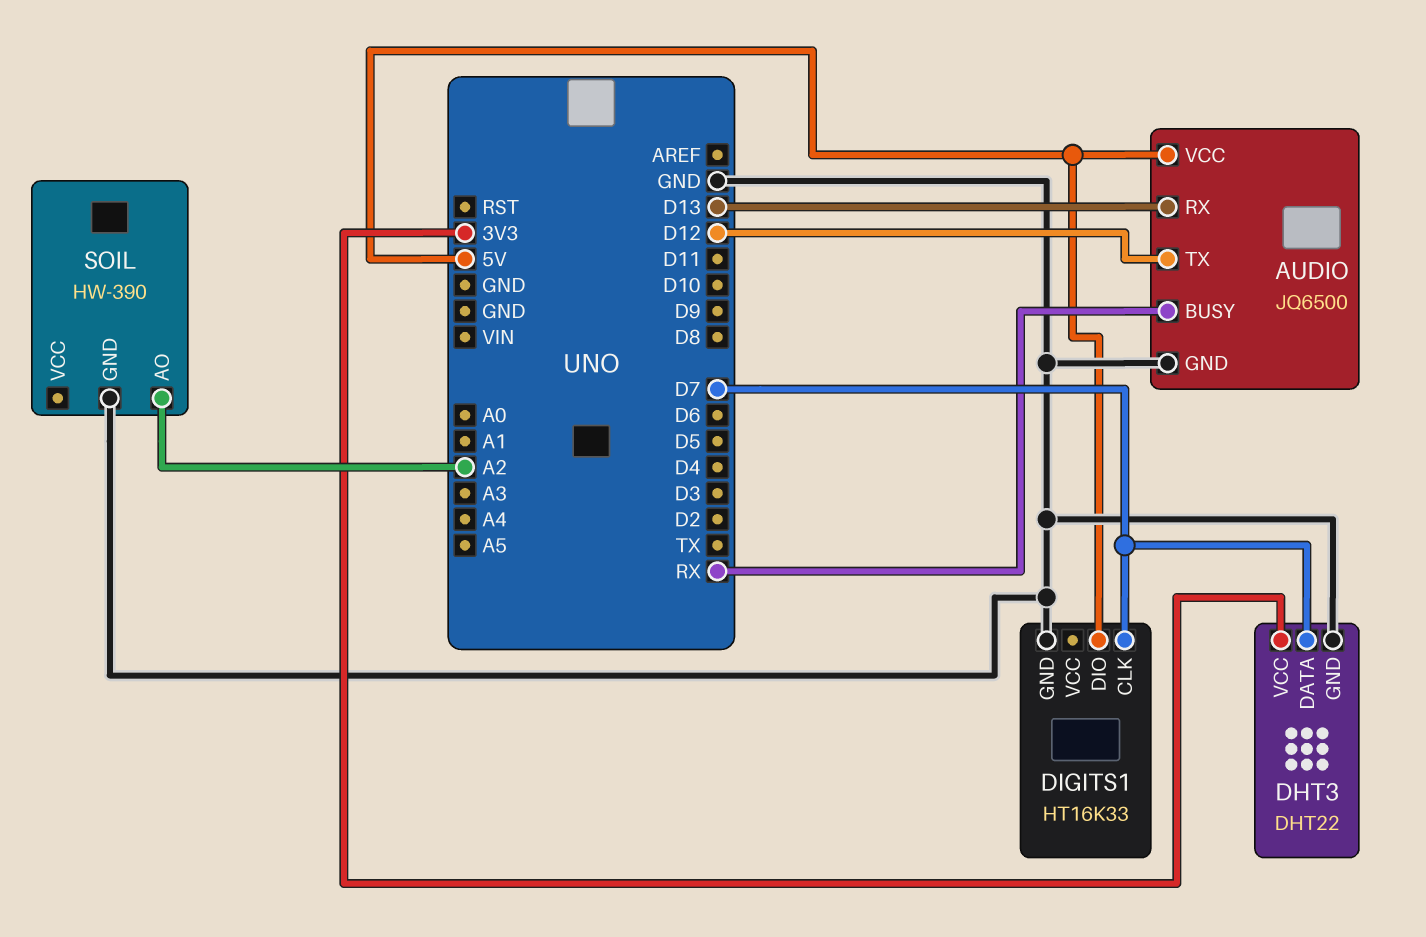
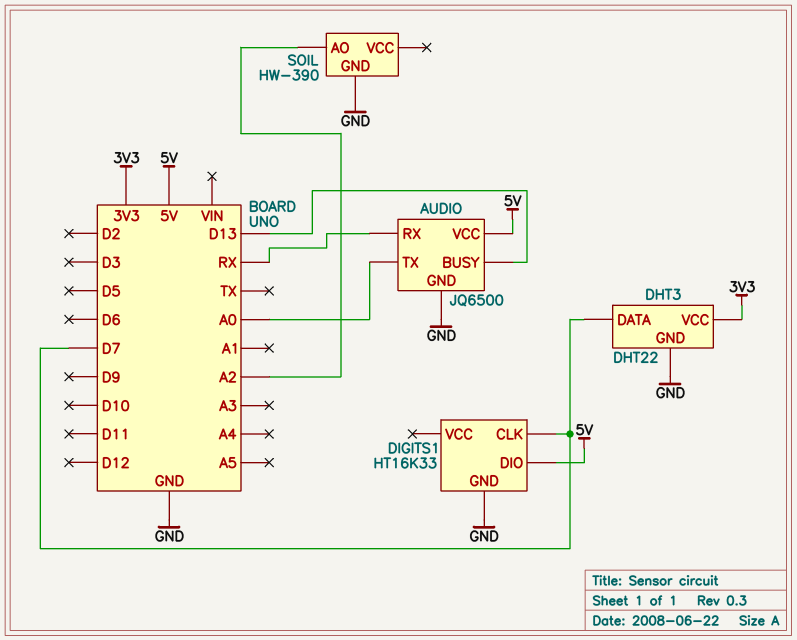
AUDIO pin BUSY: RX -> D13
AUDIO pin RX: D13 -> RX
AUDIO pin TX: D12 -> A0

